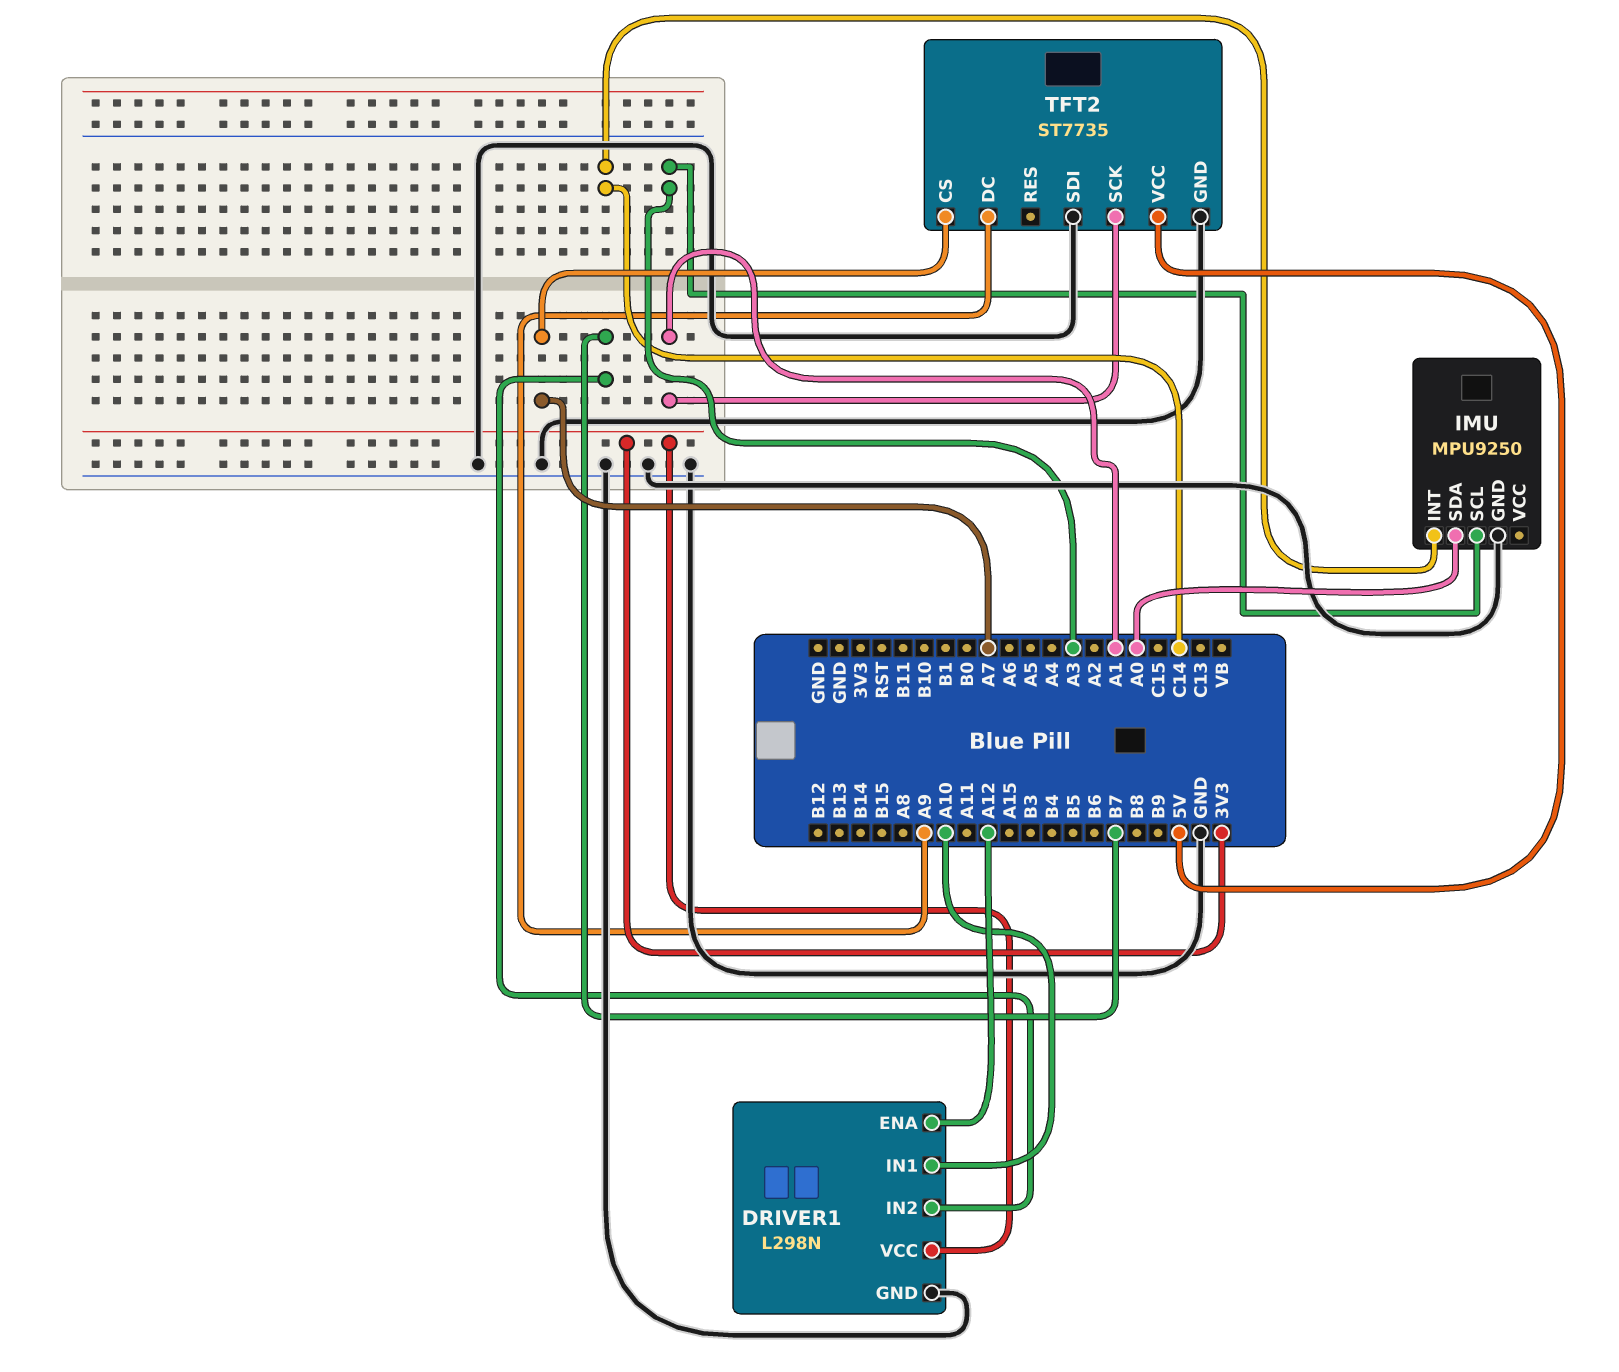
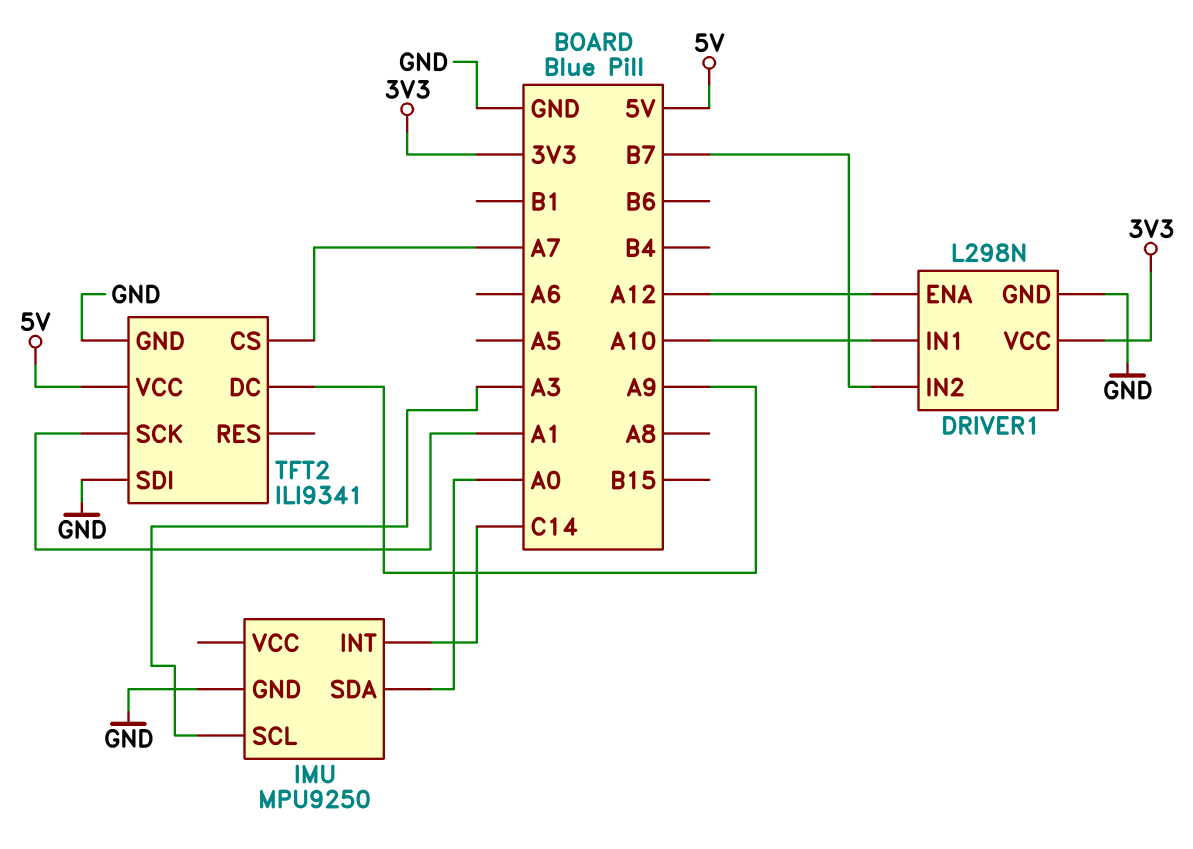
TFT2: ST7735 -> ILI9341

